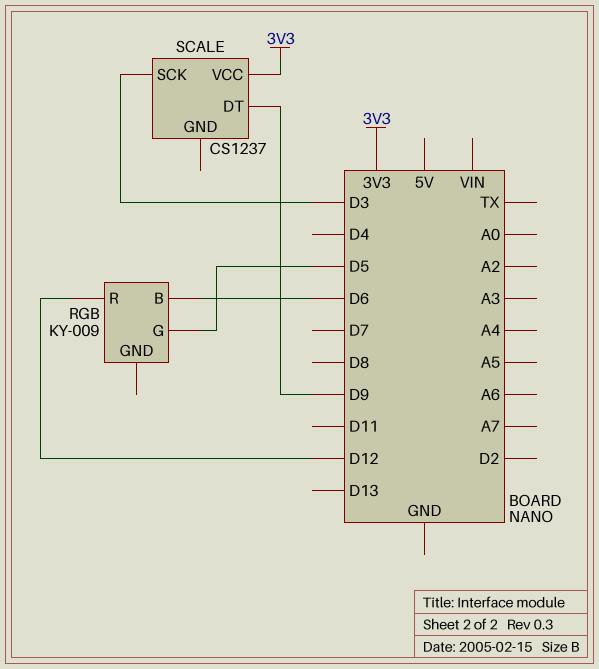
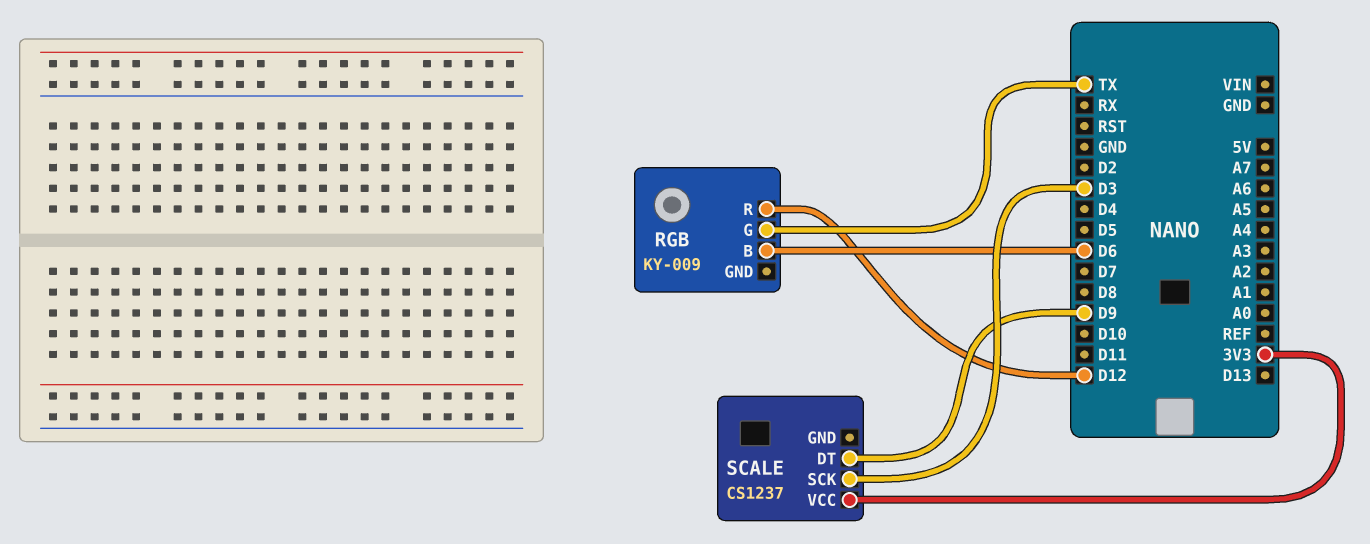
RGB pin G: D5 -> TX

